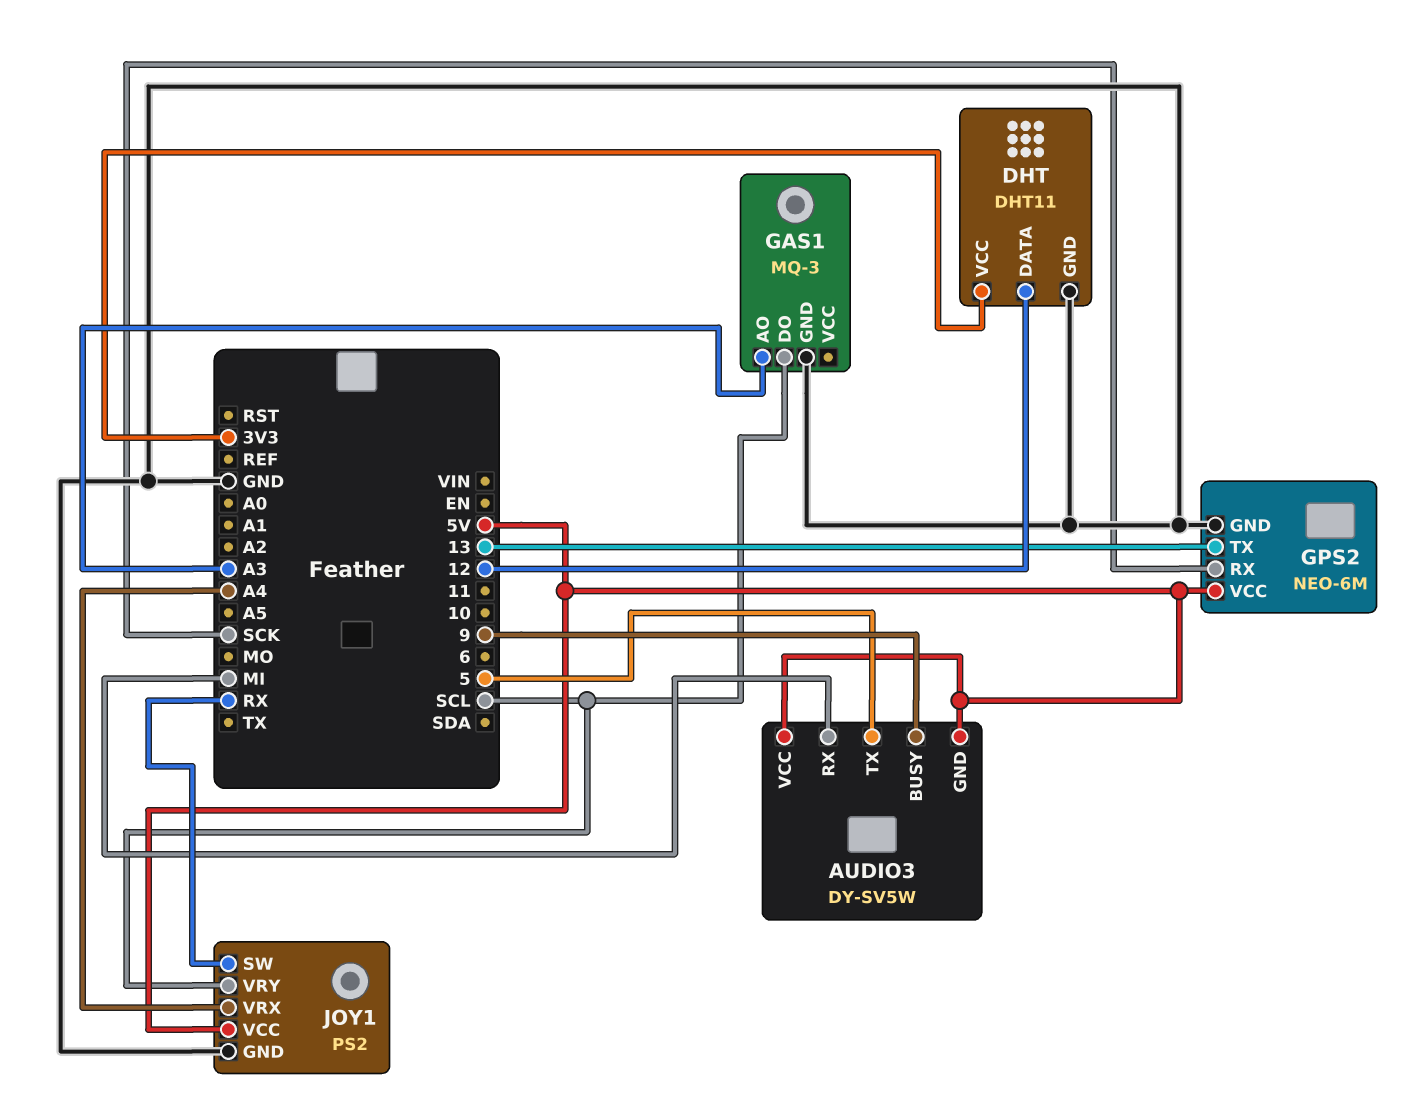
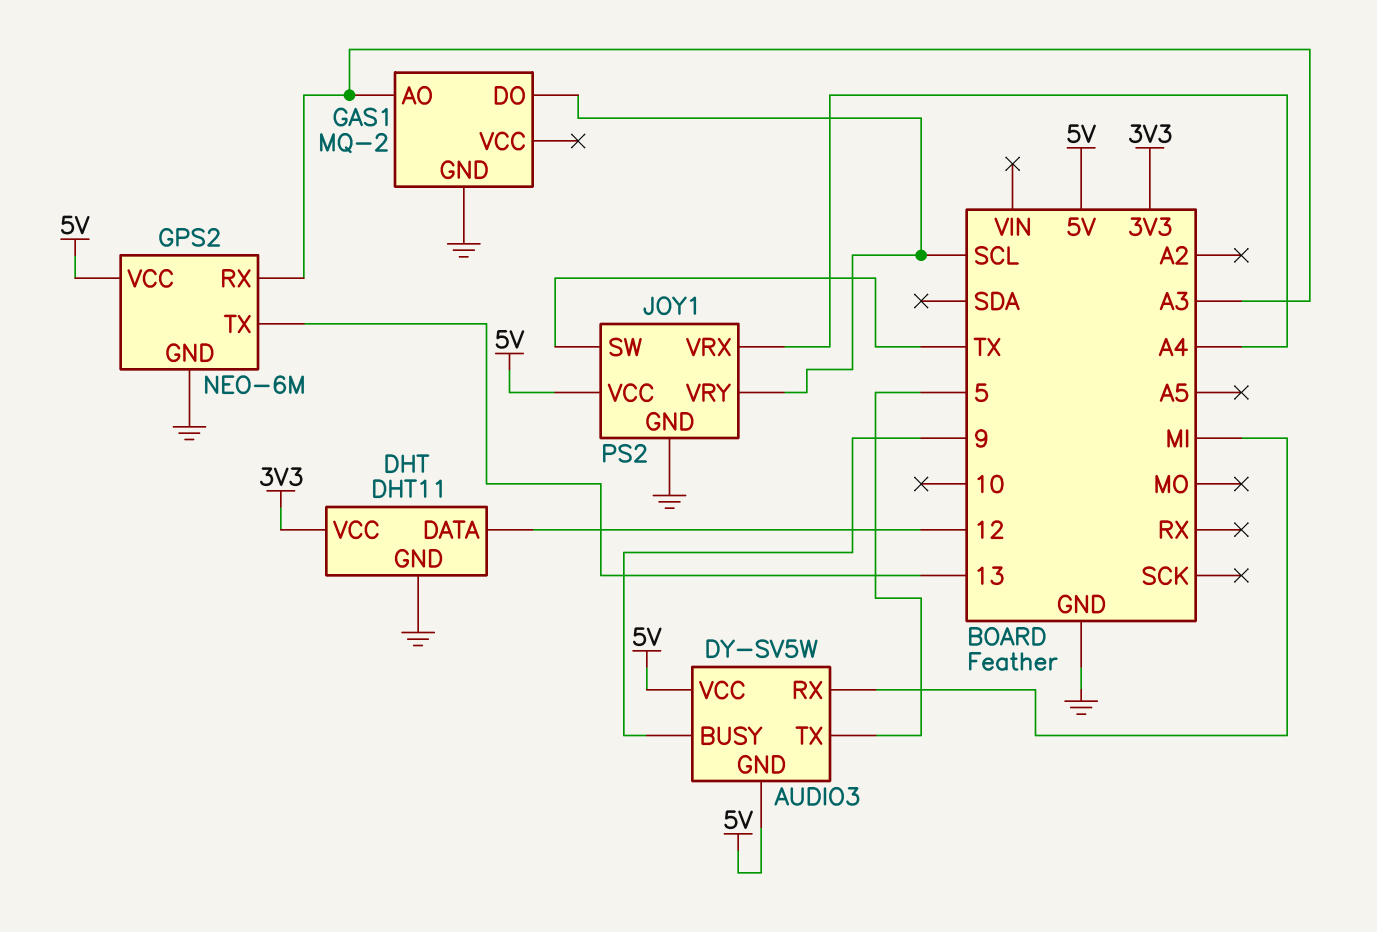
GAS1: MQ-3 -> MQ-2
GPS2 pin RX: SCK -> A3
JOY1 pin SW: RX -> TX

